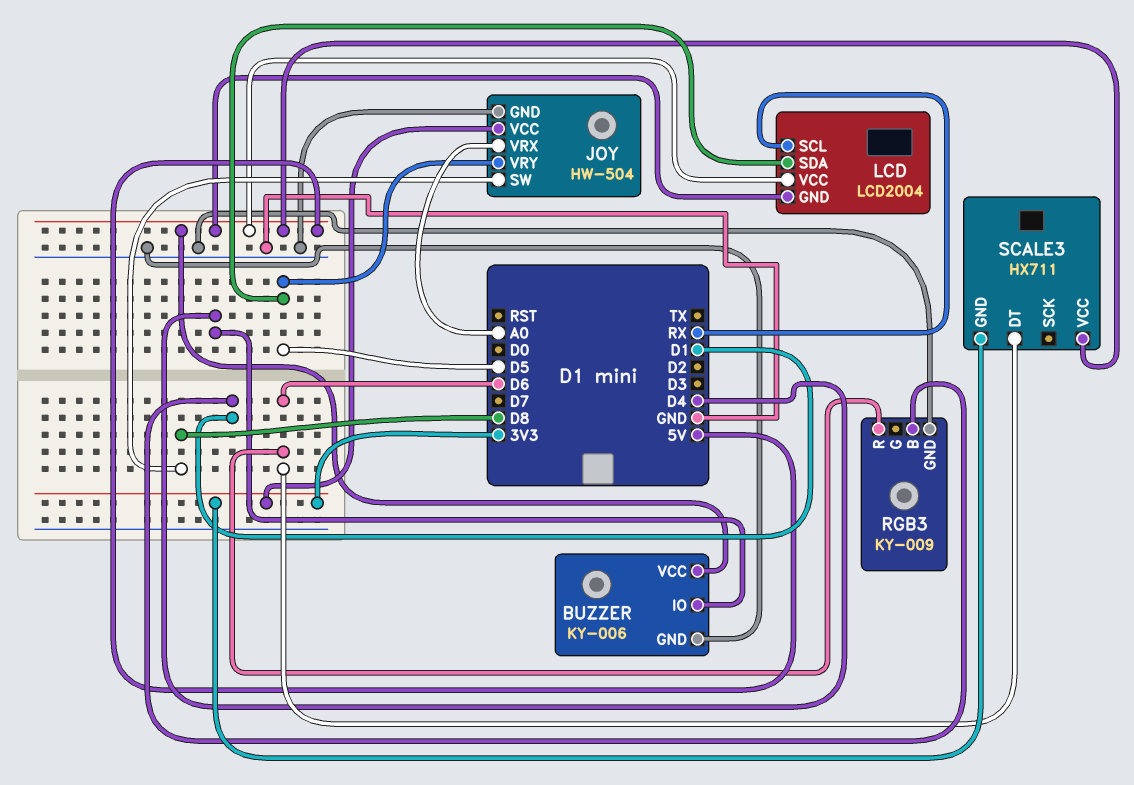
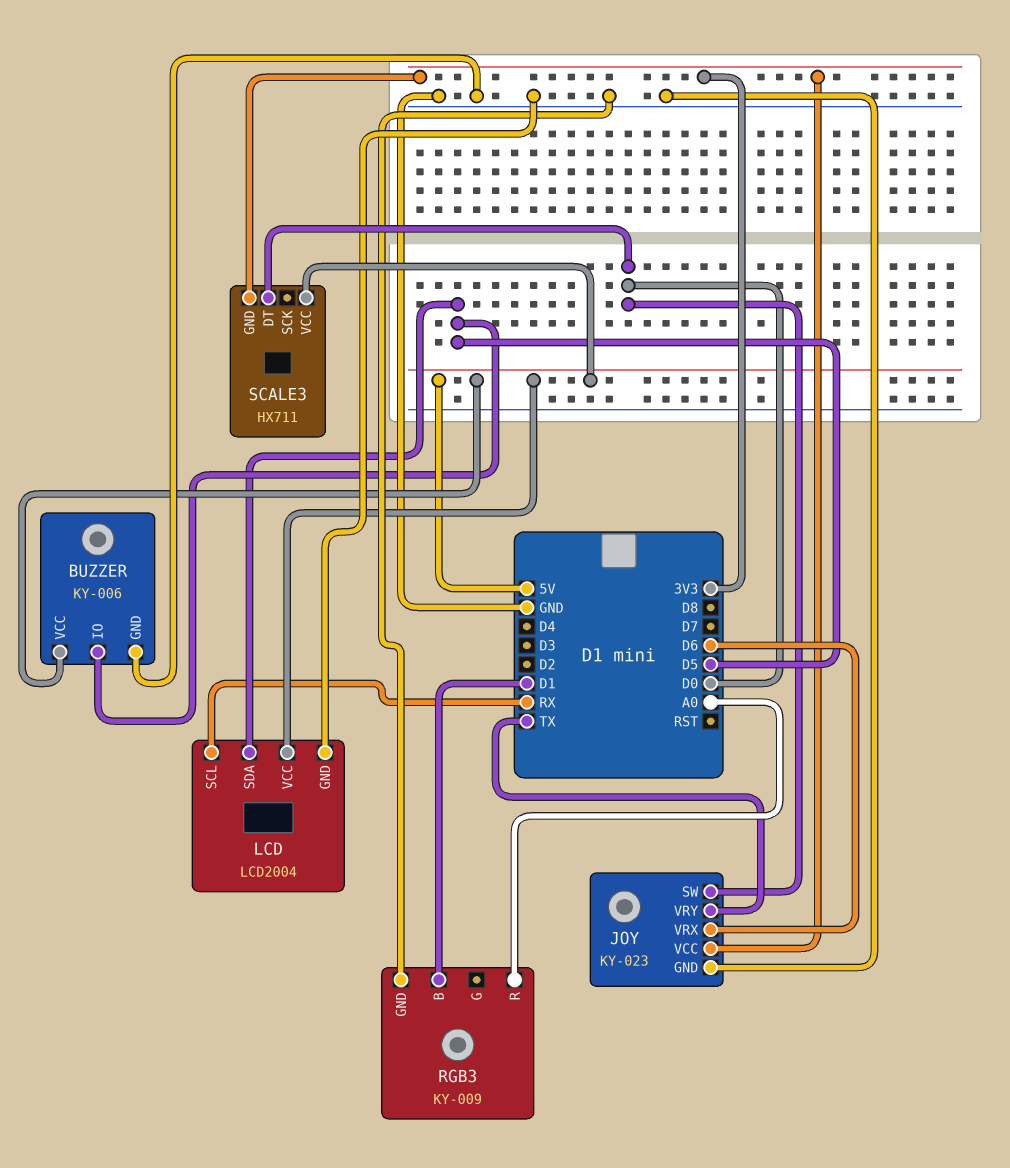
BUZZER pin IO: D4 -> D5
JOY: HW-504 -> KY-023
JOY pin SW: D8 -> D0
JOY pin VRX: A0 -> D6
JOY pin VRY: D5 -> TX
LCD pin GND: 5V -> GND
RGB3 pin R: D6 -> A0
SCALE3 pin DT: D6 -> D0

